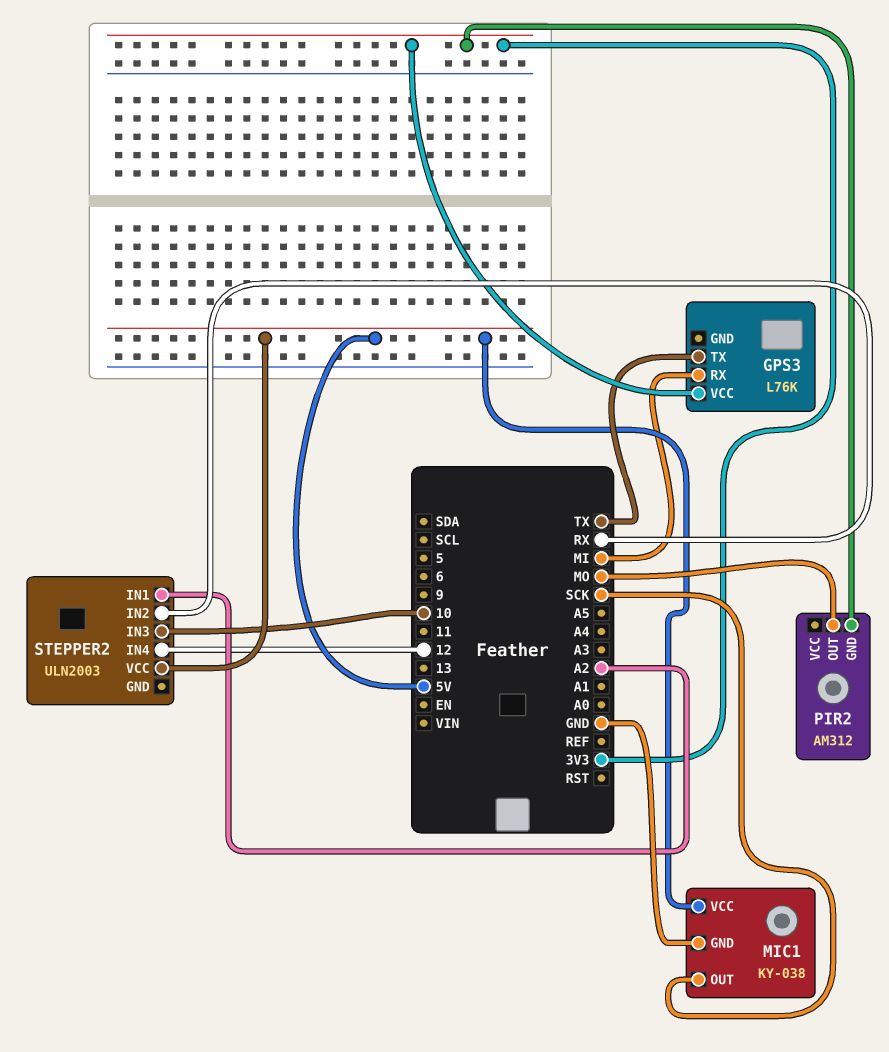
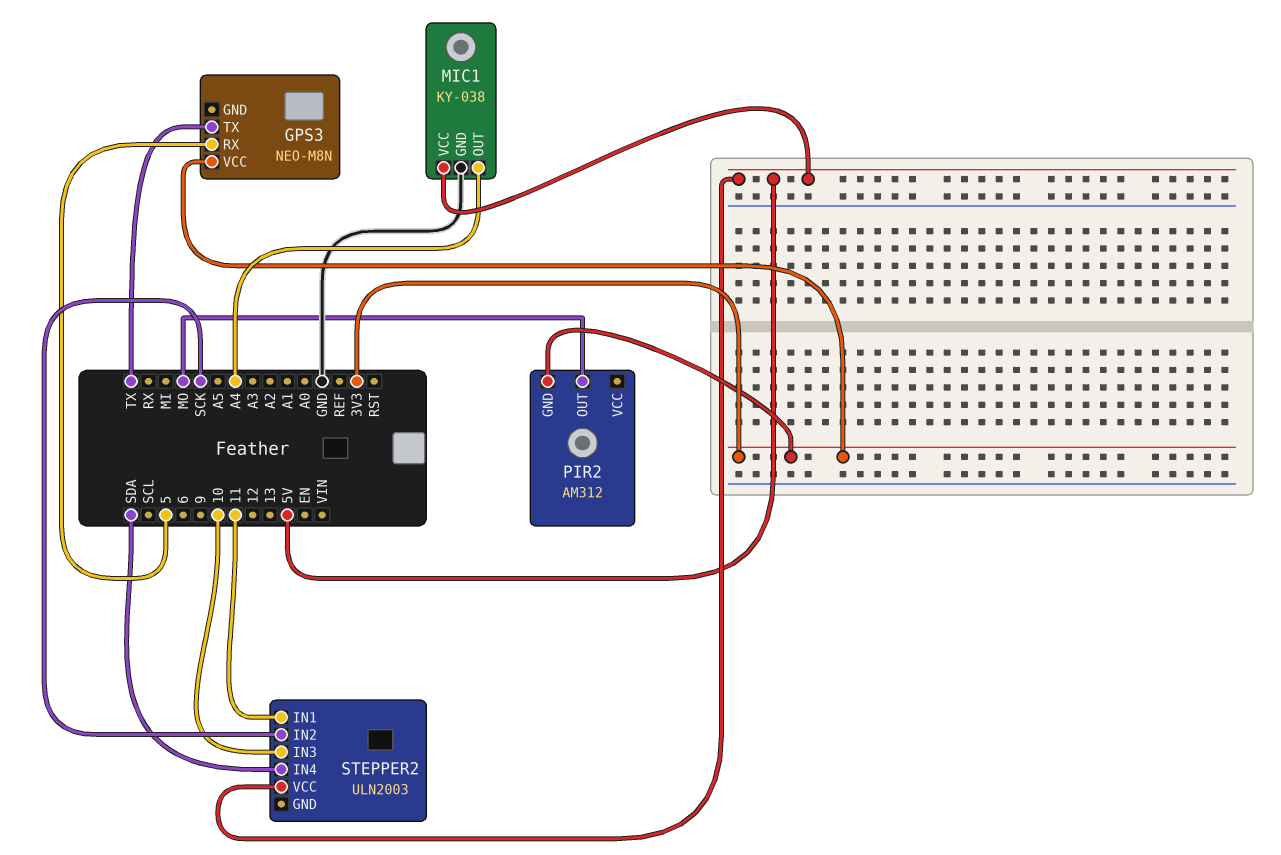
GPS3: L76K -> NEO-M8N
GPS3 pin RX: MI -> 5
MIC1 pin OUT: SCK -> A4
STEPPER2 pin IN1: A2 -> 11
STEPPER2 pin IN2: RX -> SCK
STEPPER2 pin IN4: 12 -> SDA

